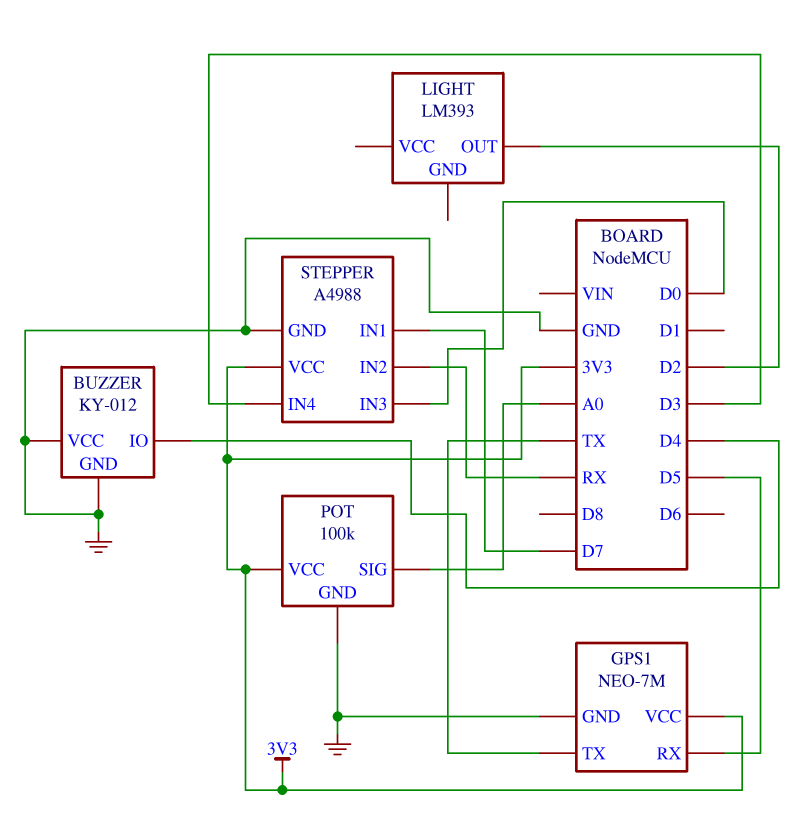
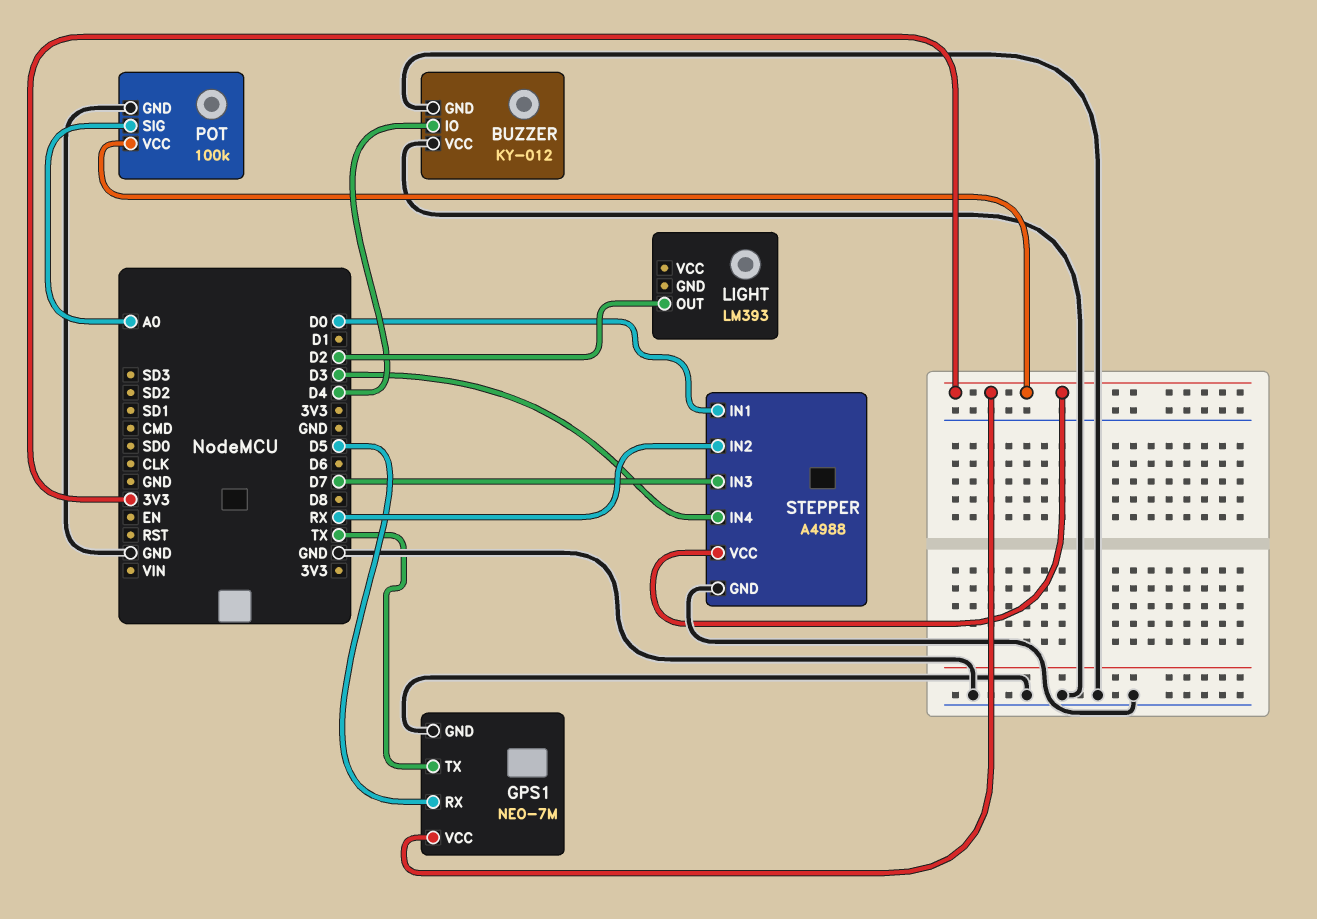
STEPPER pin IN1: D7 -> D0
STEPPER pin IN3: D0 -> D7

